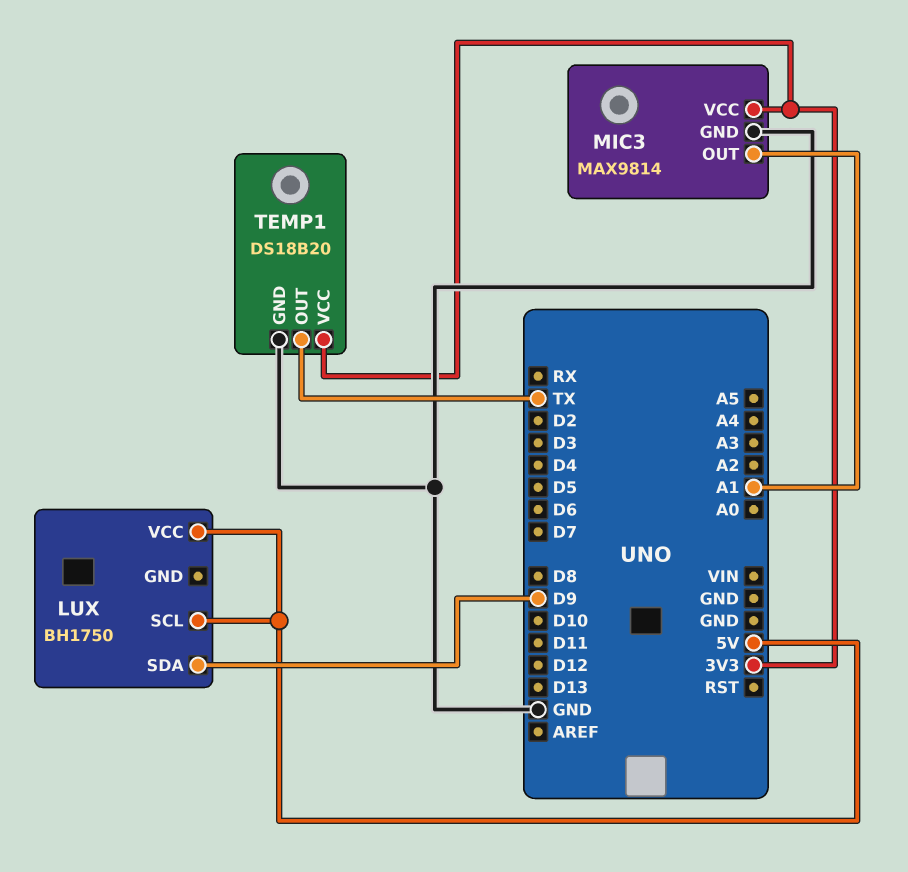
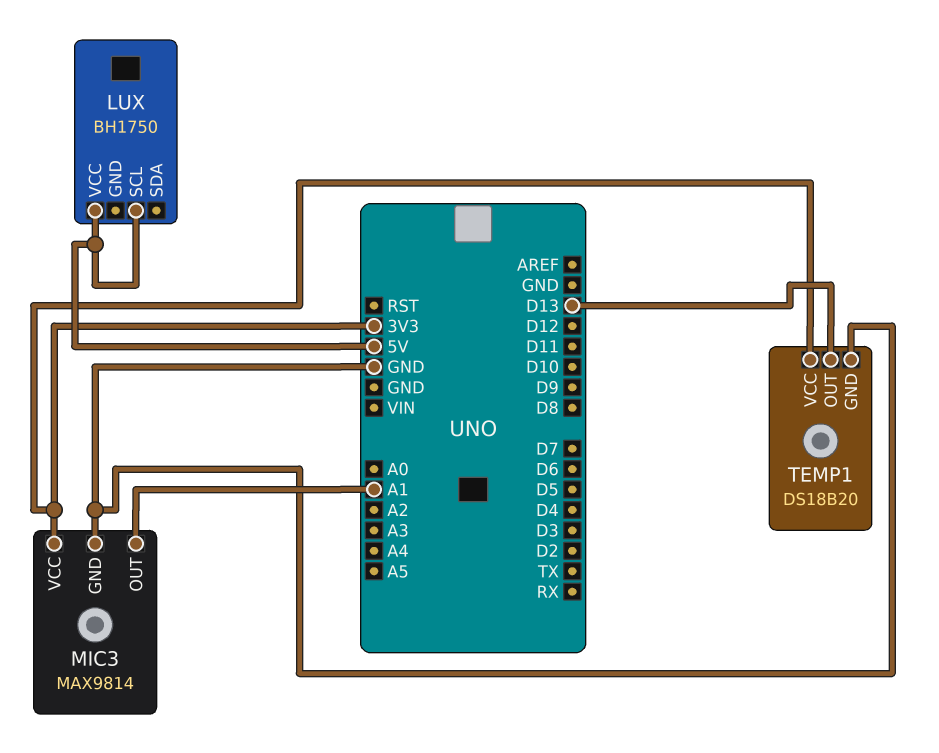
LUX pin SDA: D9 -> none
TEMP1 pin OUT: TX -> D13

